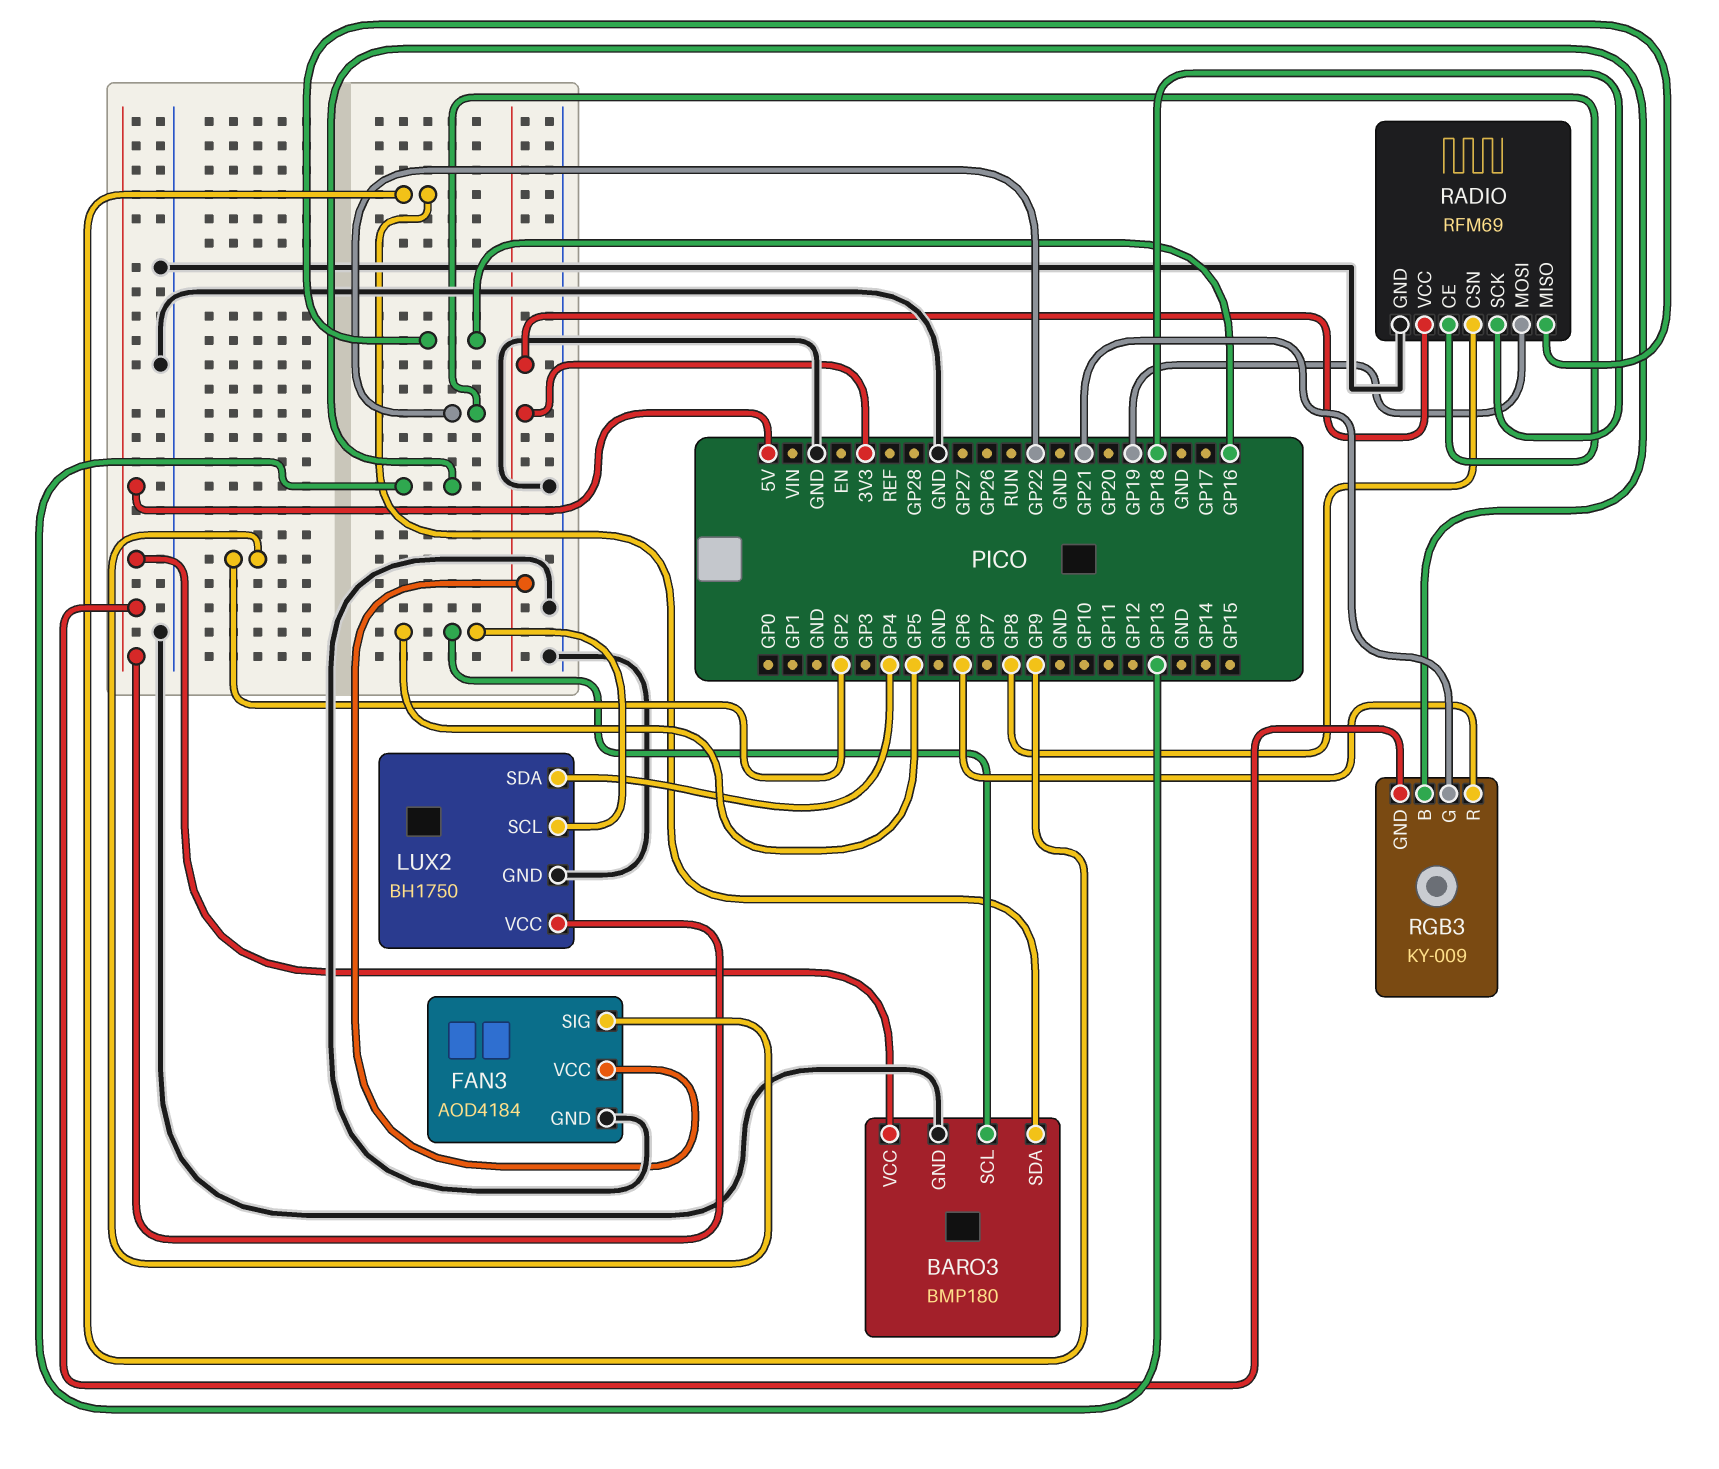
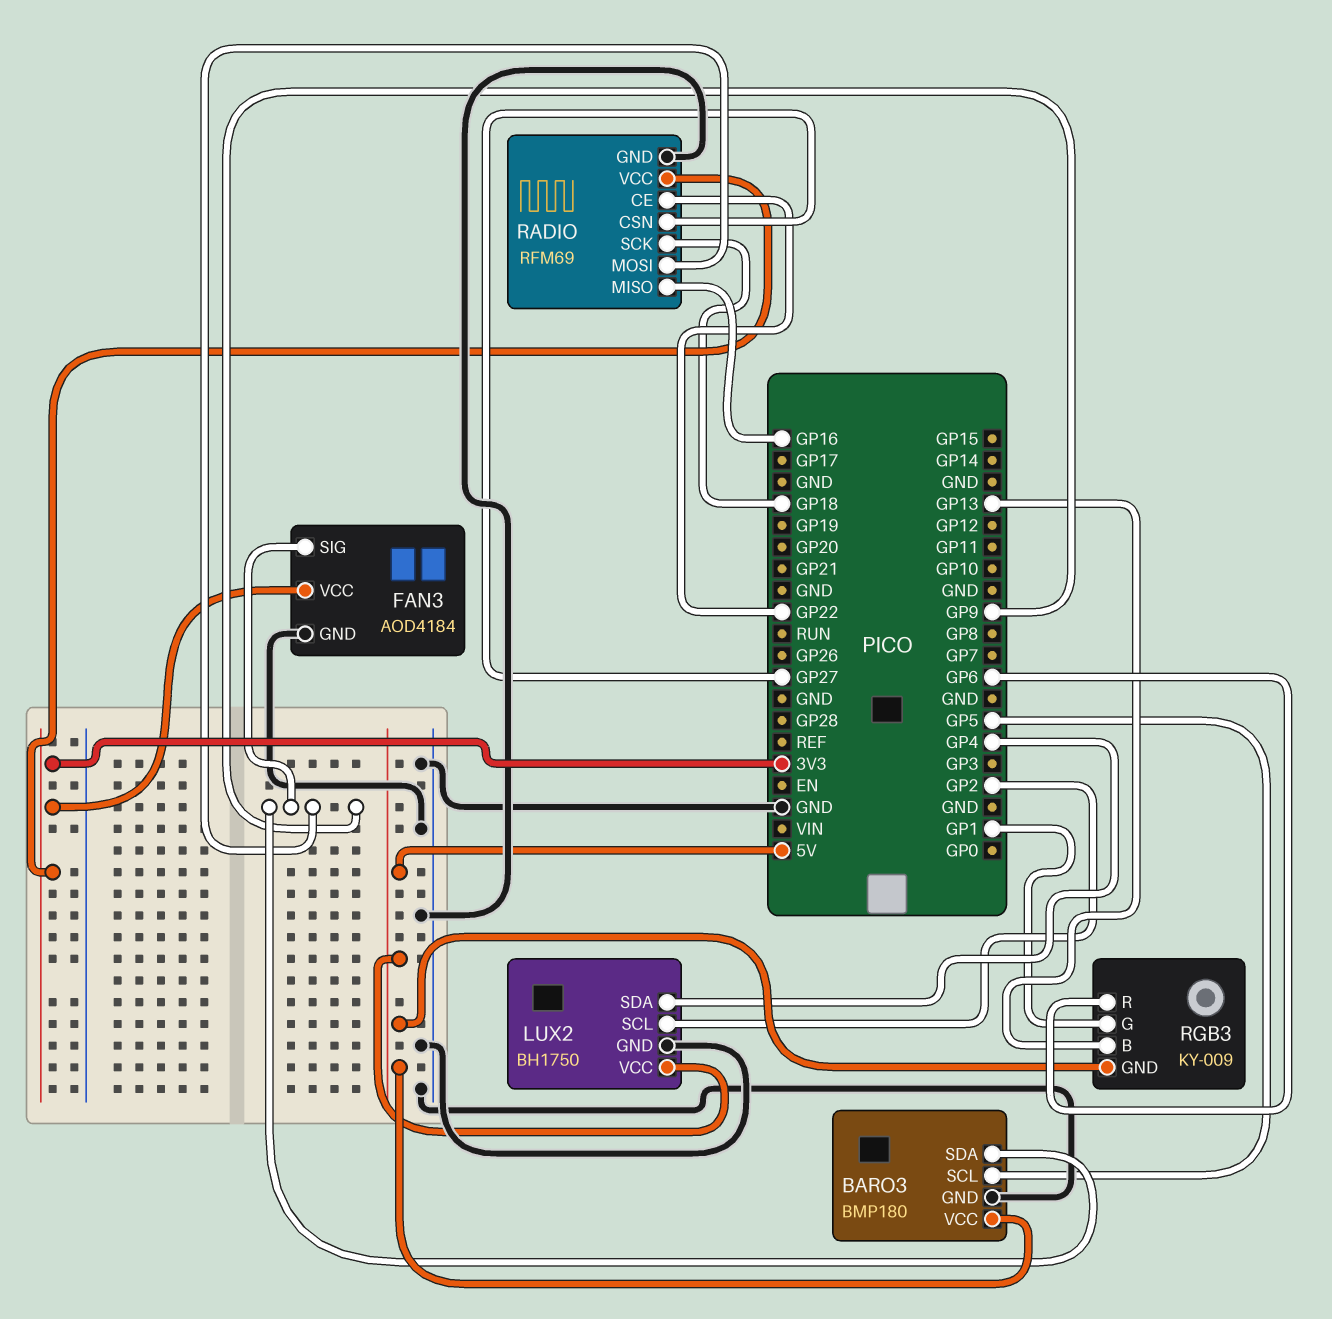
FAN3 pin SIG: GP2 -> GP9
LUX2 pin SCL: GP5 -> GP2
RADIO pin CSN: GP8 -> GP27
RADIO pin MOSI: GP19 -> GP9
RGB3 pin G: GP21 -> GP1

